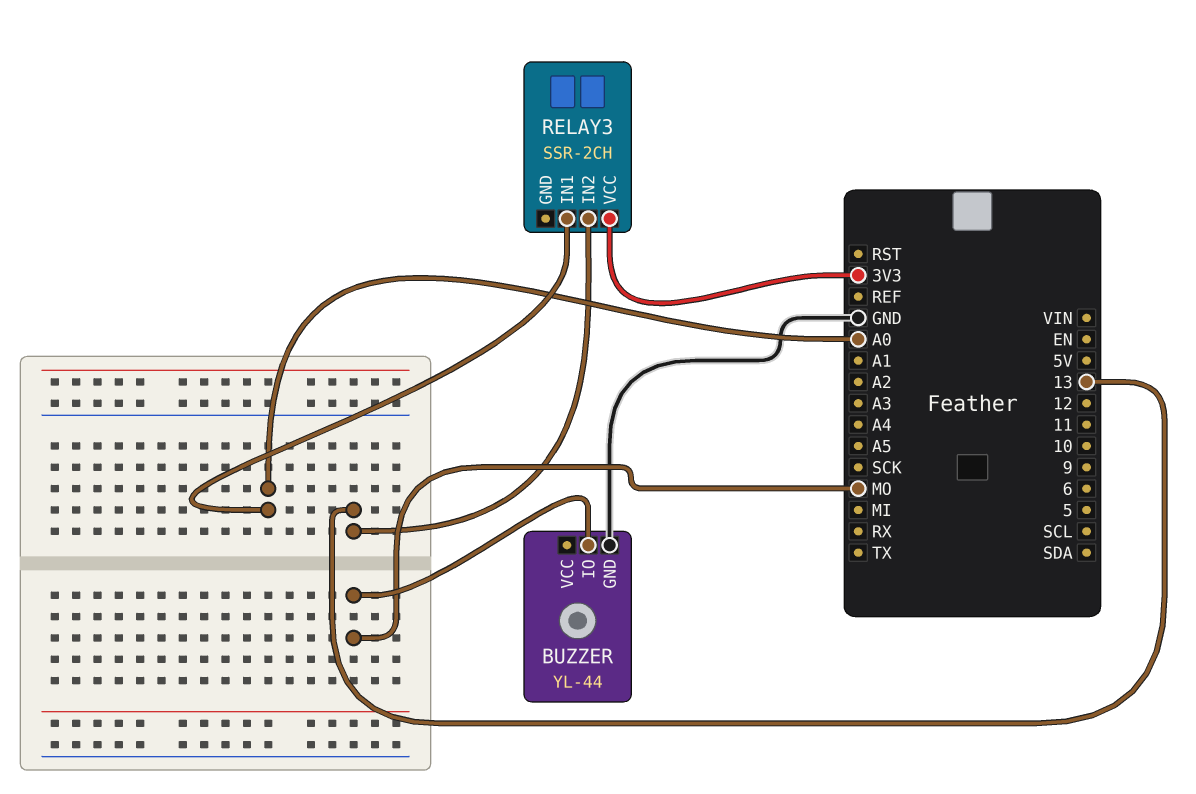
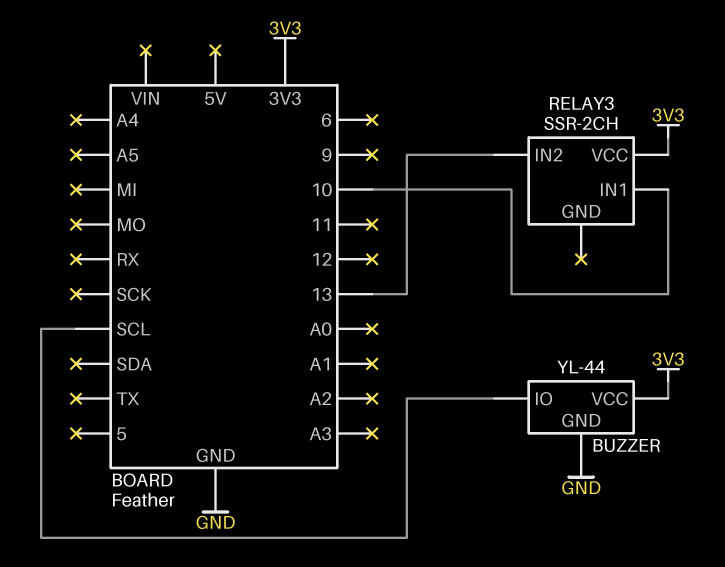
BUZZER pin IO: MO -> SCL
BUZZER pin VCC: none -> 3V3
RELAY3 pin IN1: A0 -> 10

